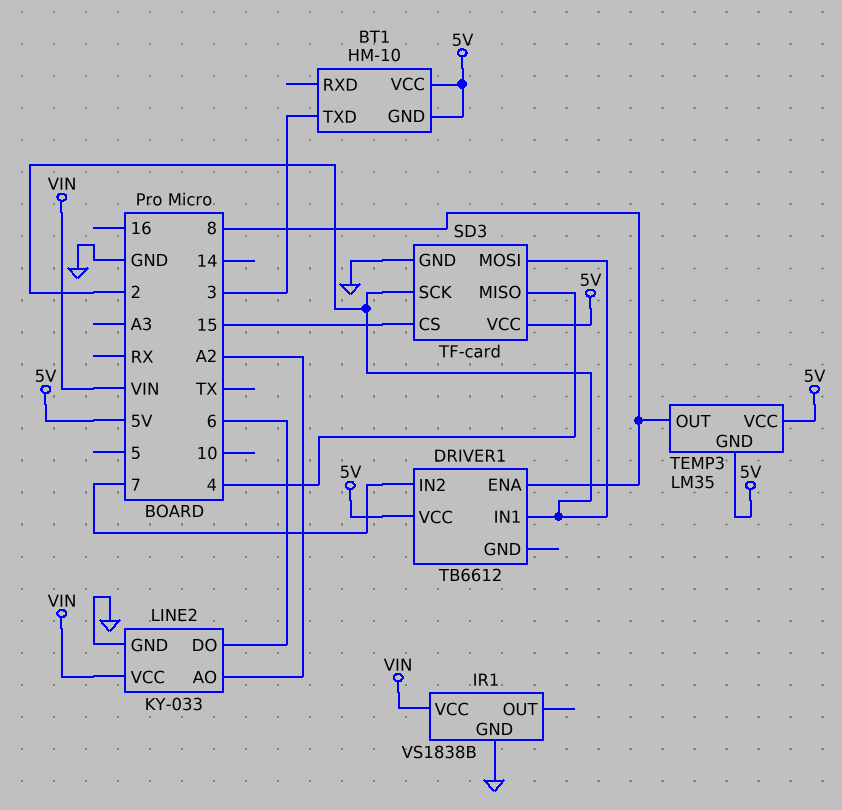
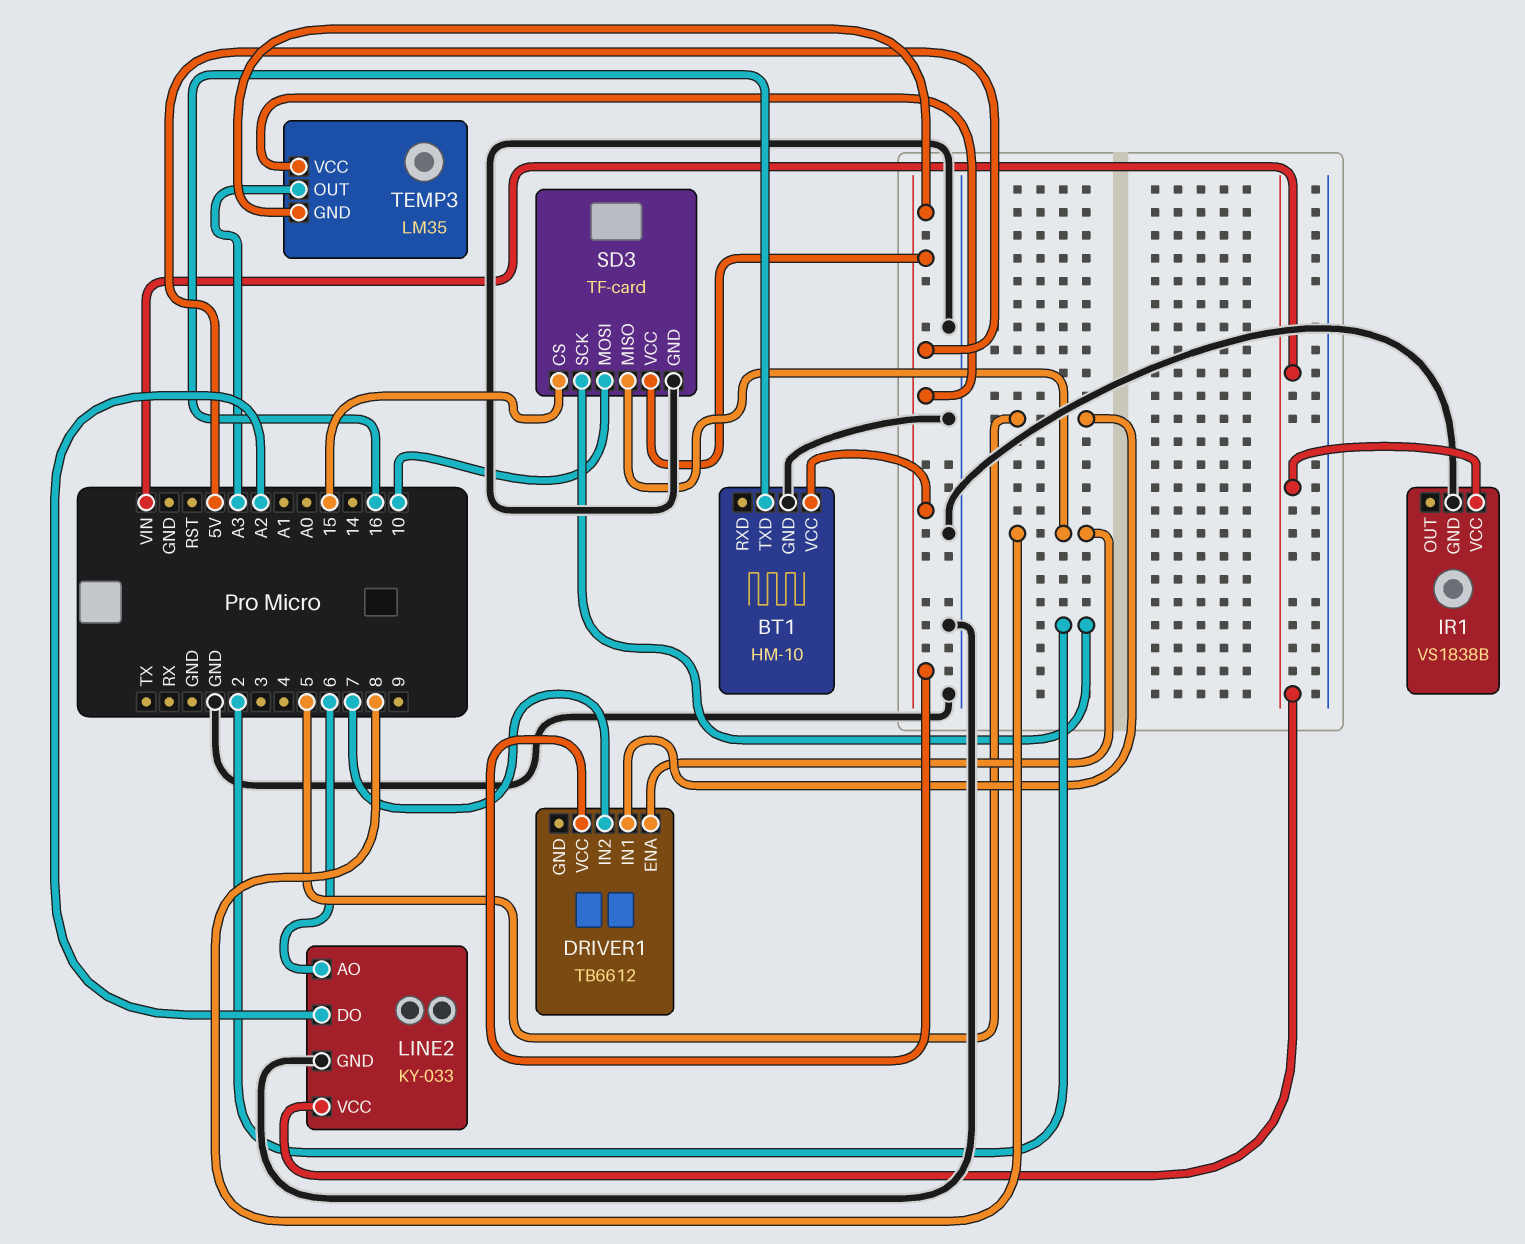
BT1 pin GND: 5V -> GND
BT1 pin TXD: 3 -> 16
DRIVER1 pin IN1: 2 -> 5
LINE2 pin AO: A2 -> 6
LINE2 pin DO: 6 -> A2
SD3 pin MISO: 4 -> 8
SD3 pin MOSI: 2 -> 10
TEMP3 pin OUT: 8 -> A3

